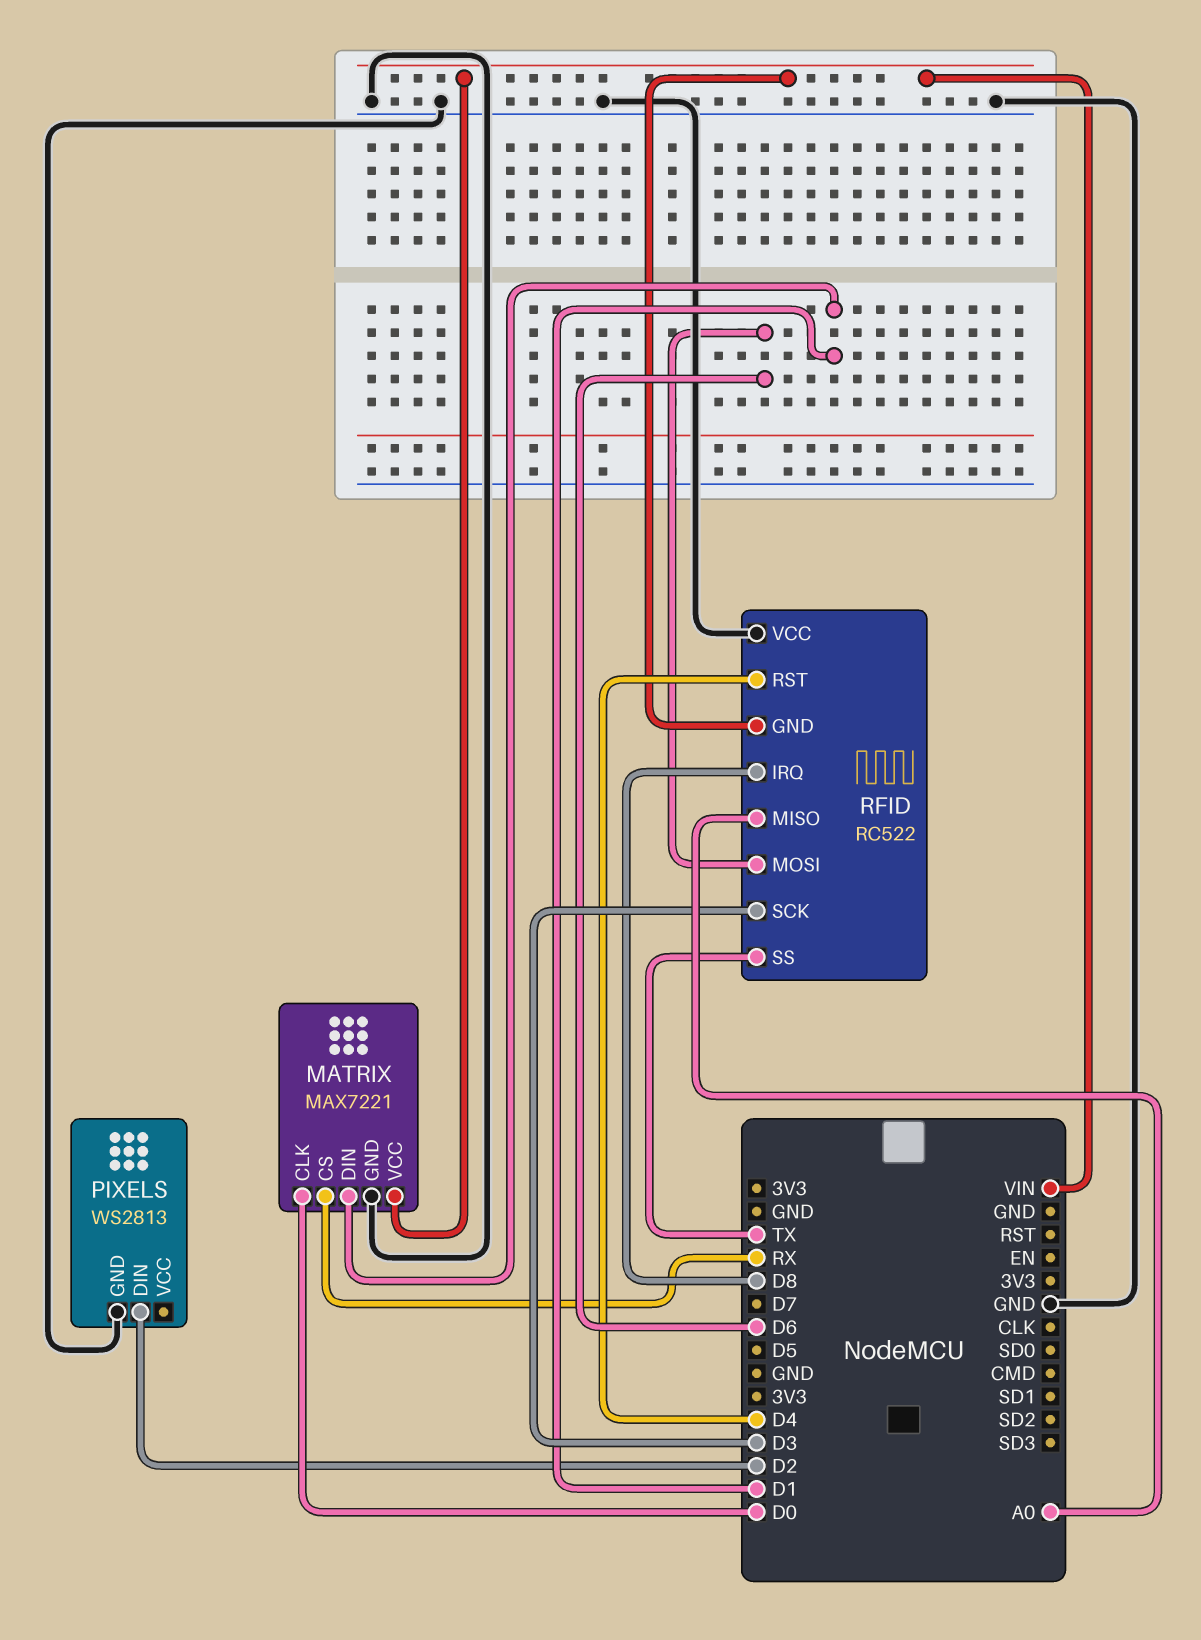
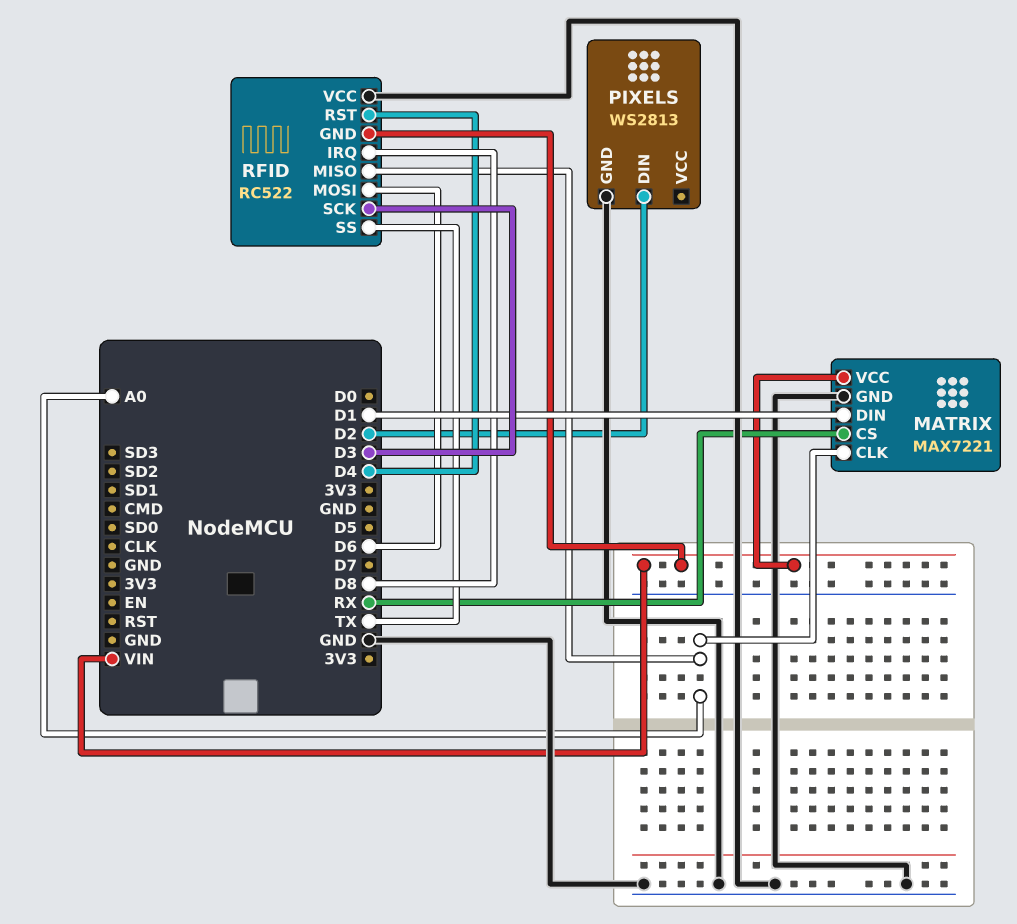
MATRIX pin CLK: D0 -> A0

